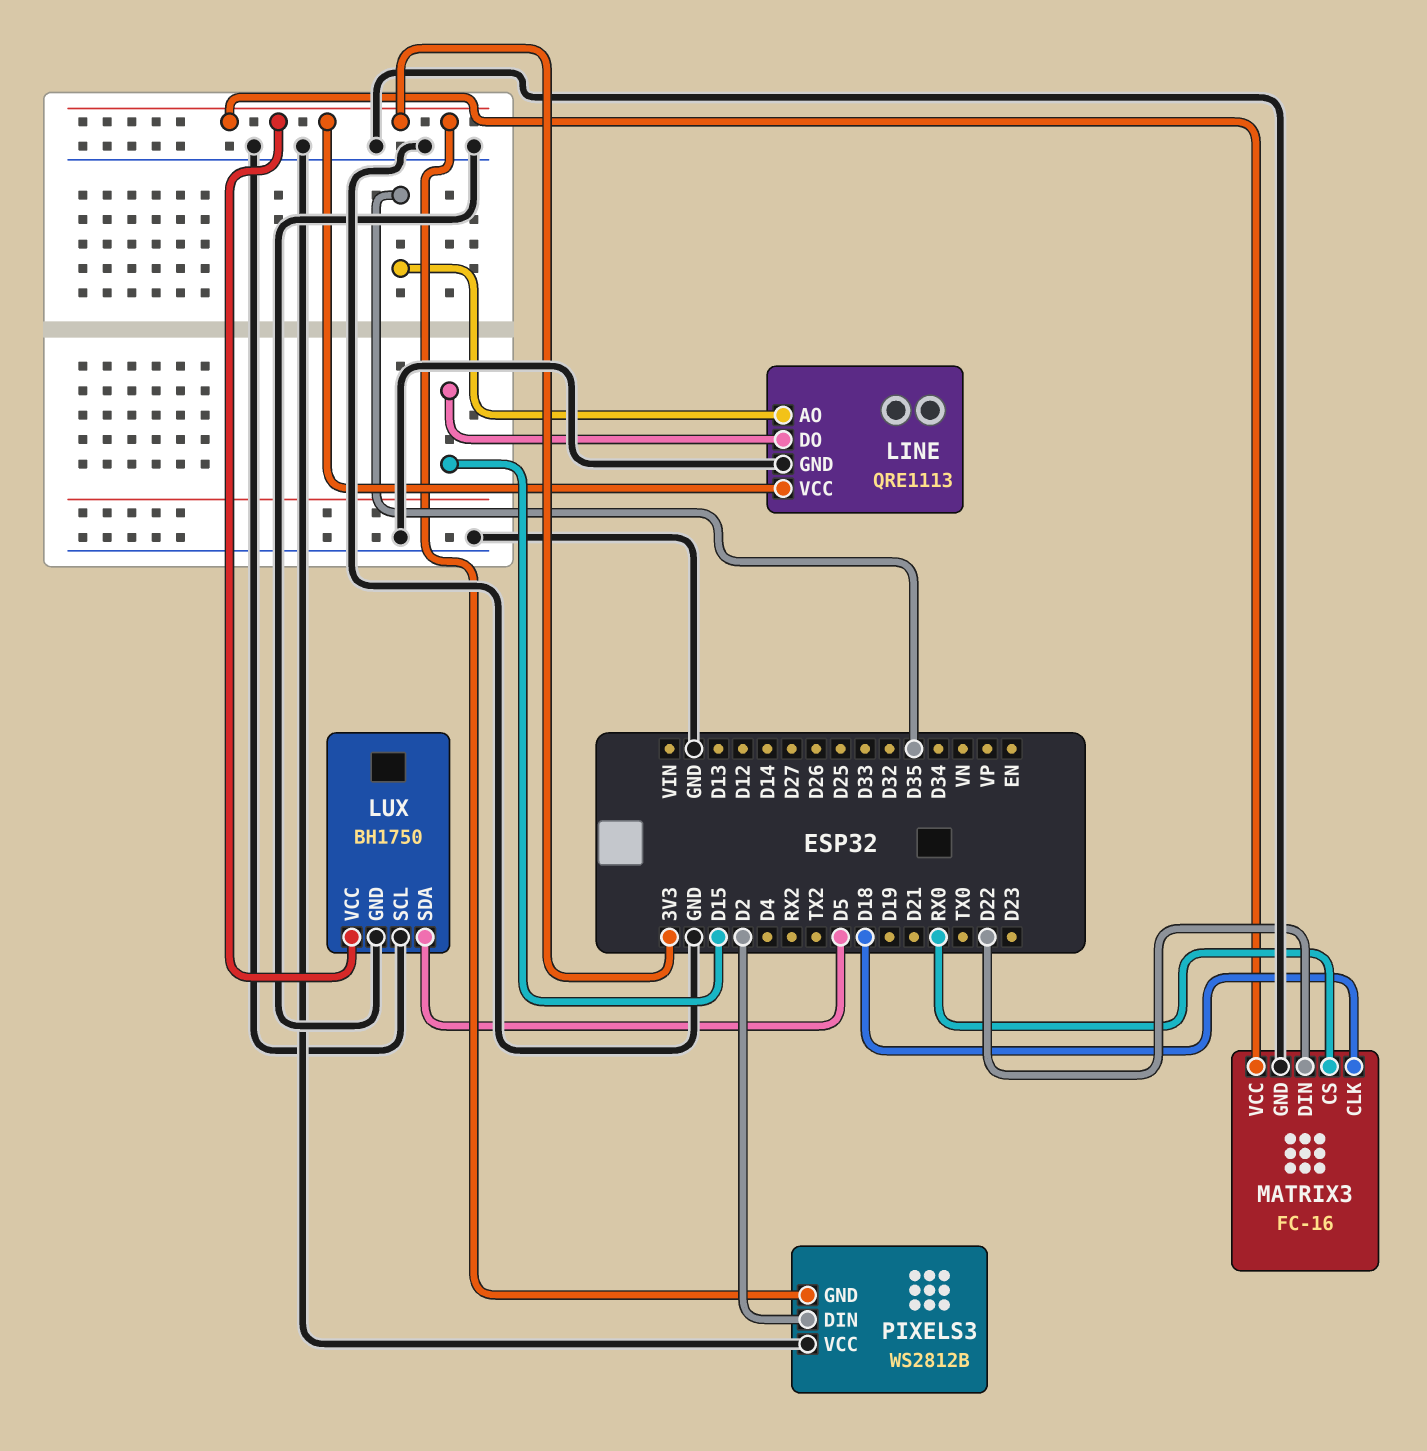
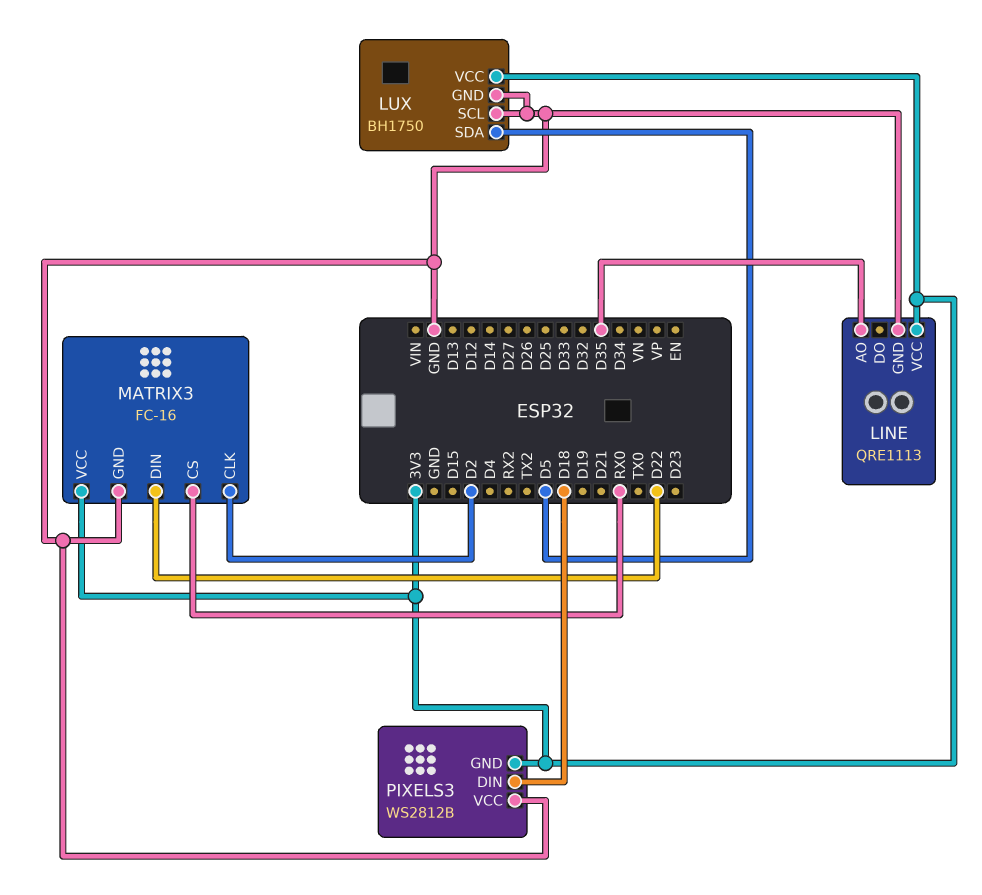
LINE pin DO: D15 -> none
MATRIX3 pin CLK: D18 -> D2
PIXELS3 pin DIN: D2 -> D18

